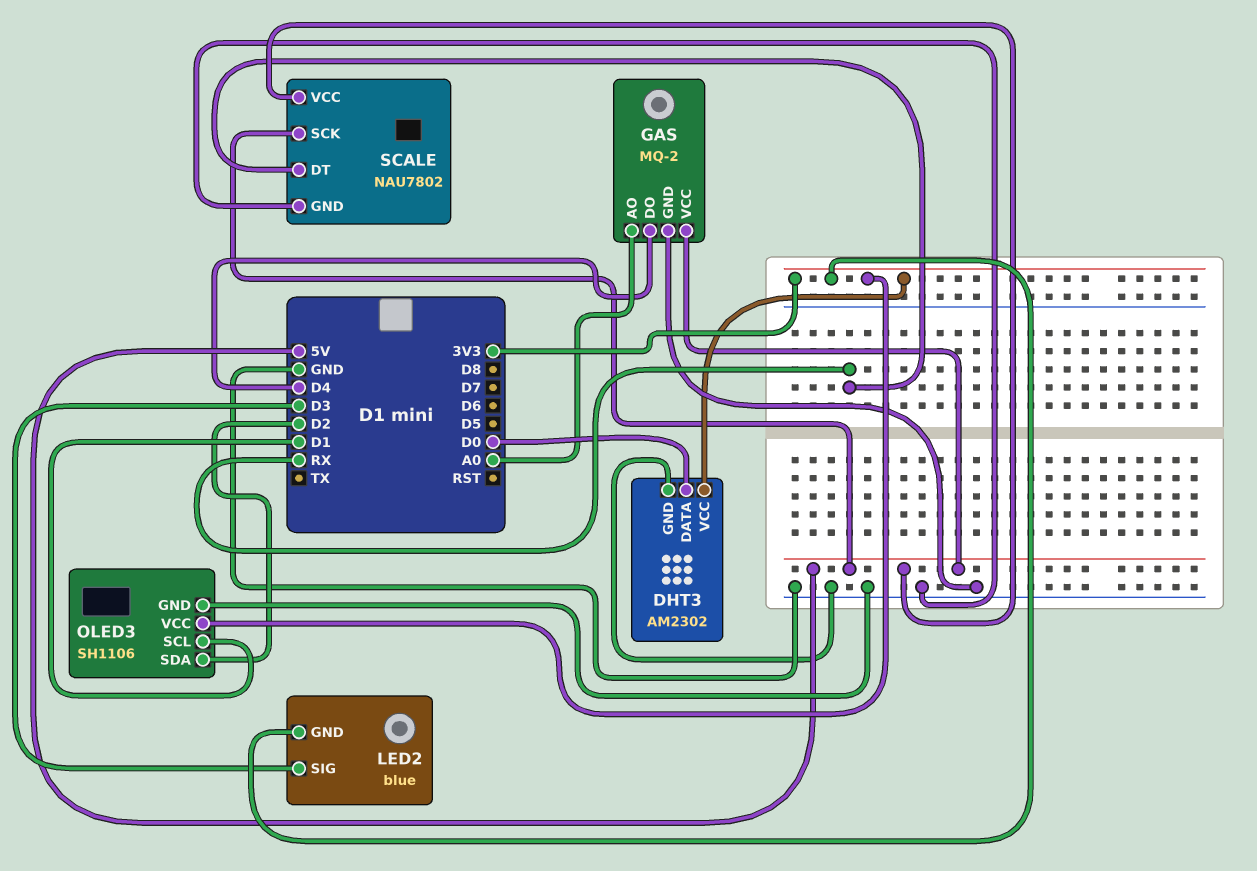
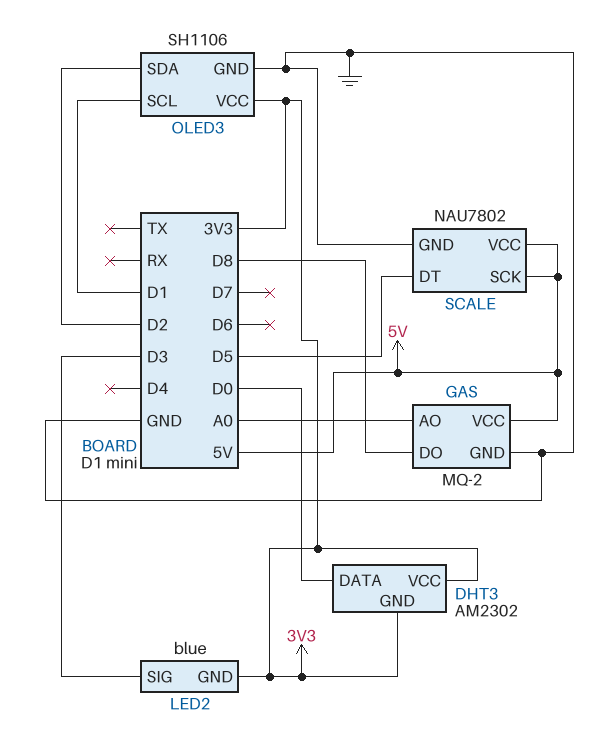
DHT3 pin GND: GND -> 3V3
GAS pin DO: D4 -> D8
SCALE pin DT: RX -> D5

